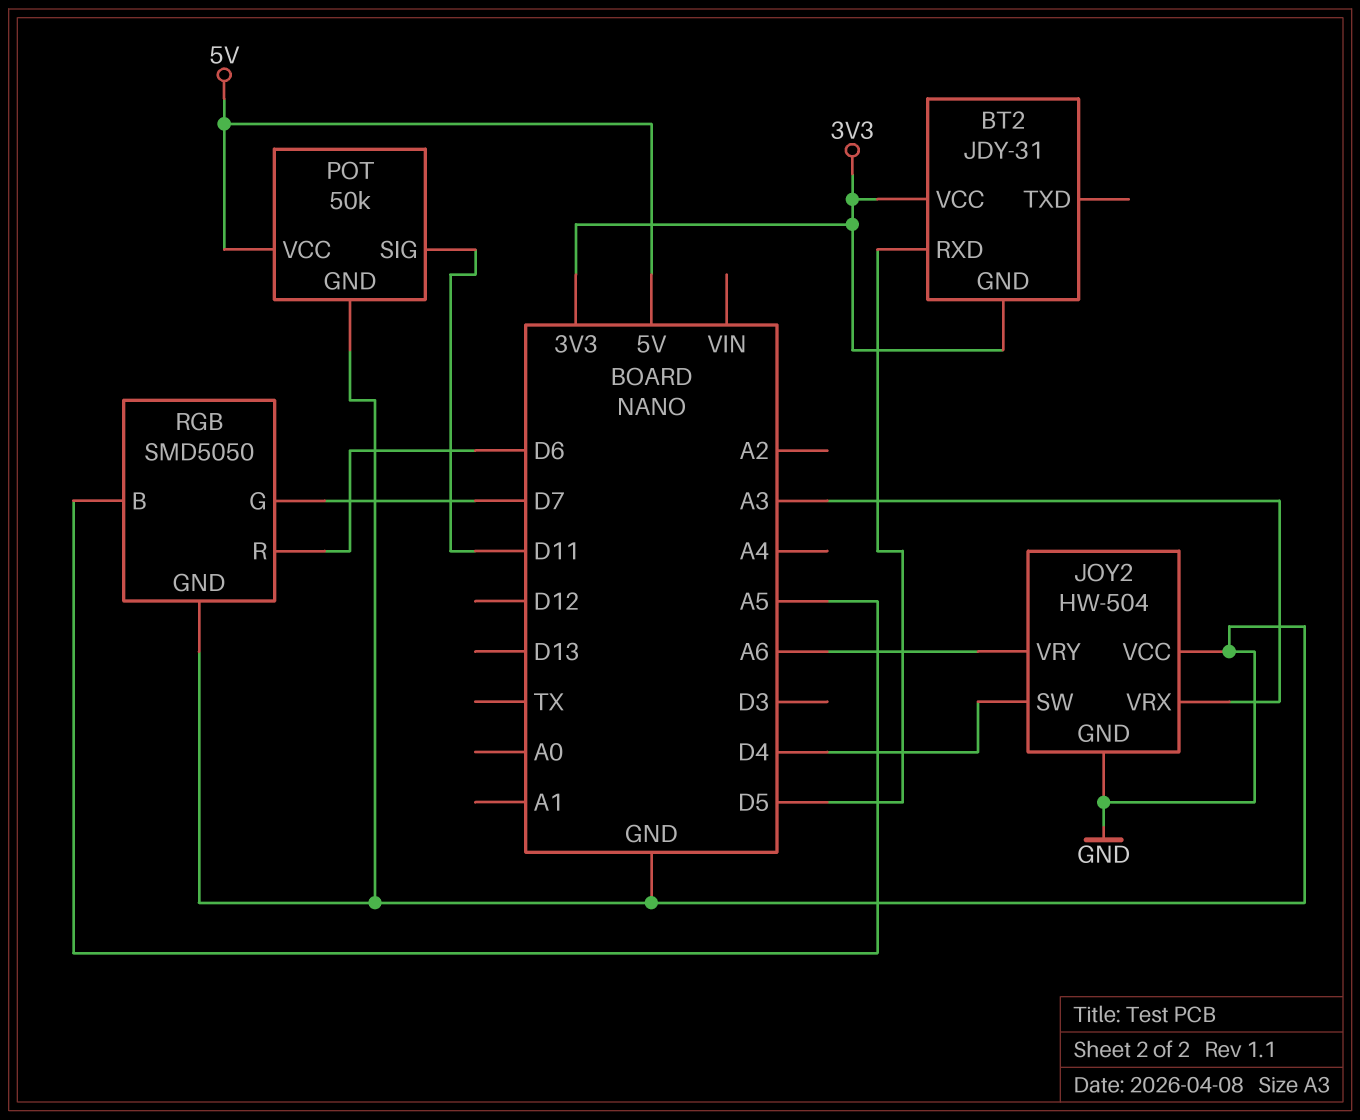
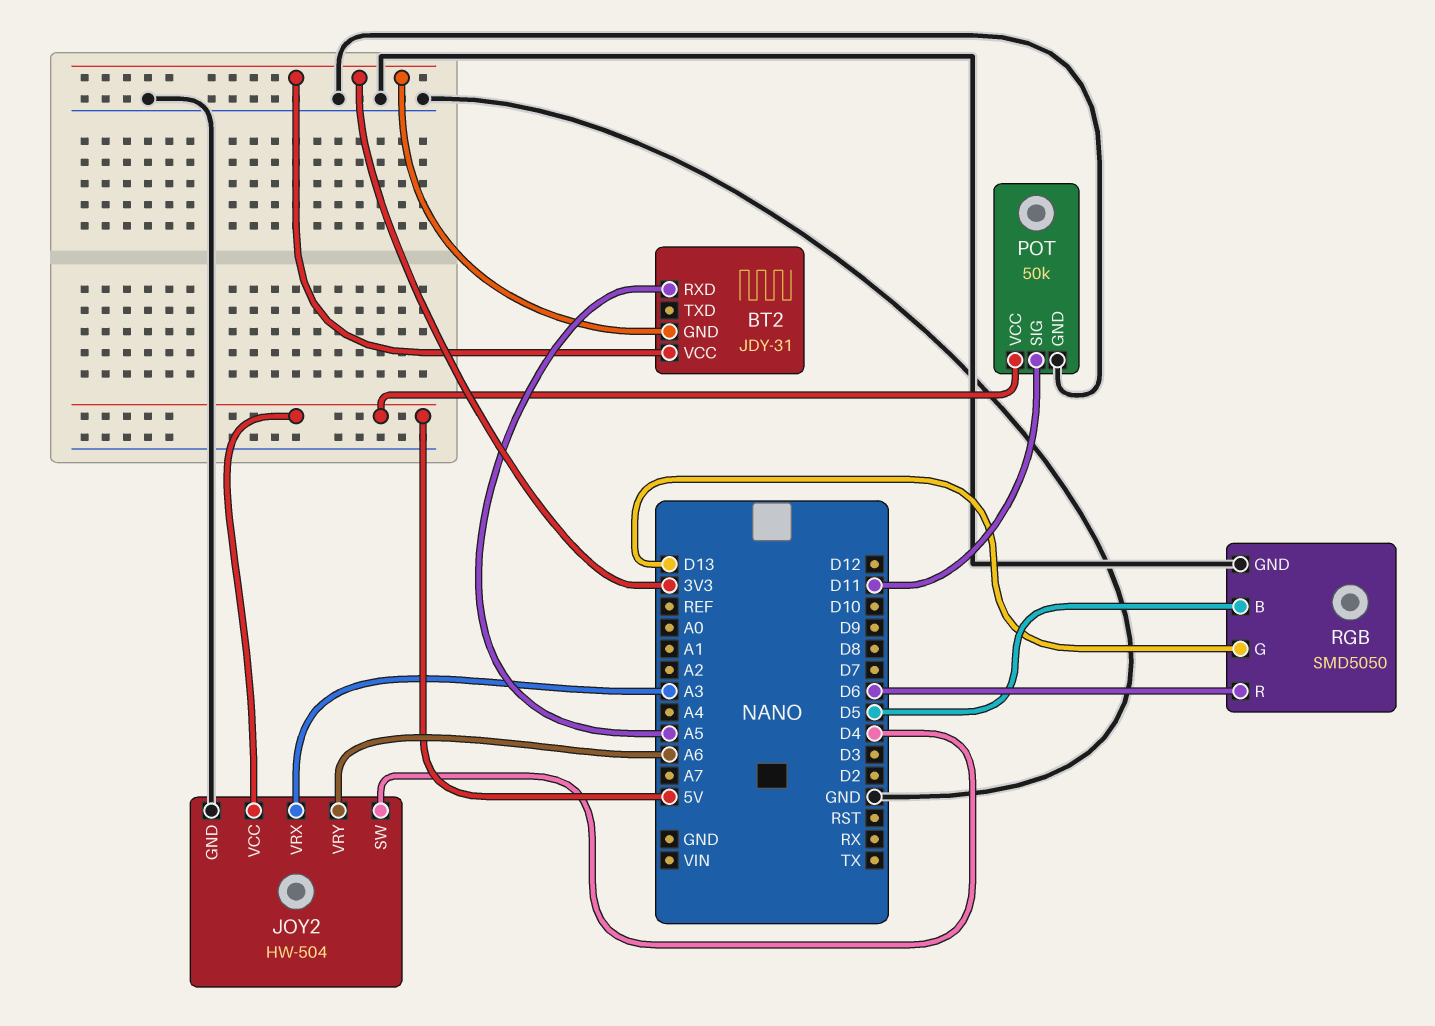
BT2 pin RXD: D5 -> A5
JOY2 pin VCC: GND -> 5V
RGB pin B: A5 -> D5
RGB pin G: D7 -> D13

